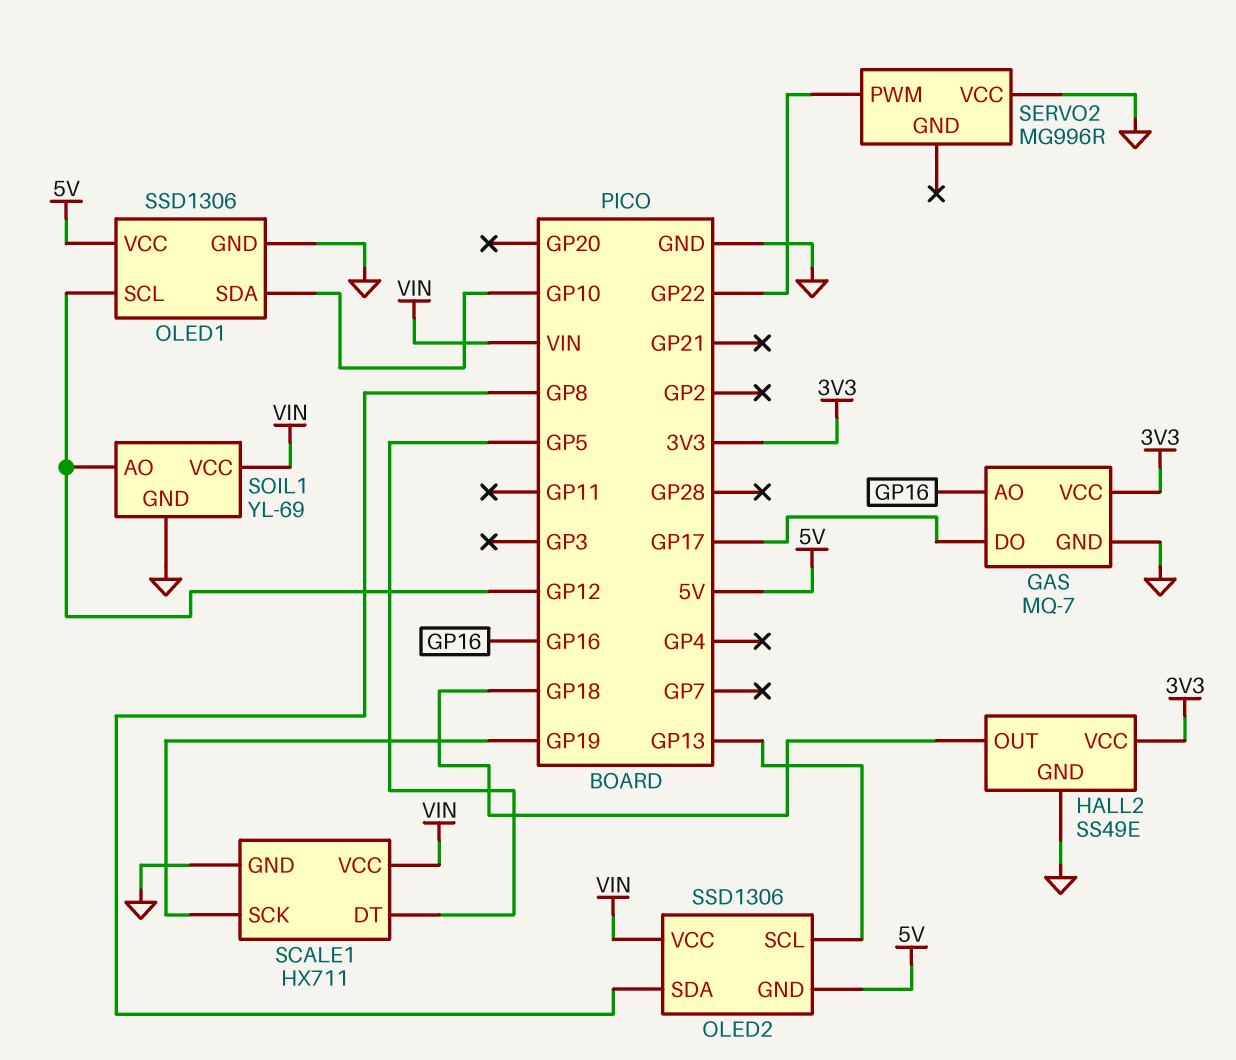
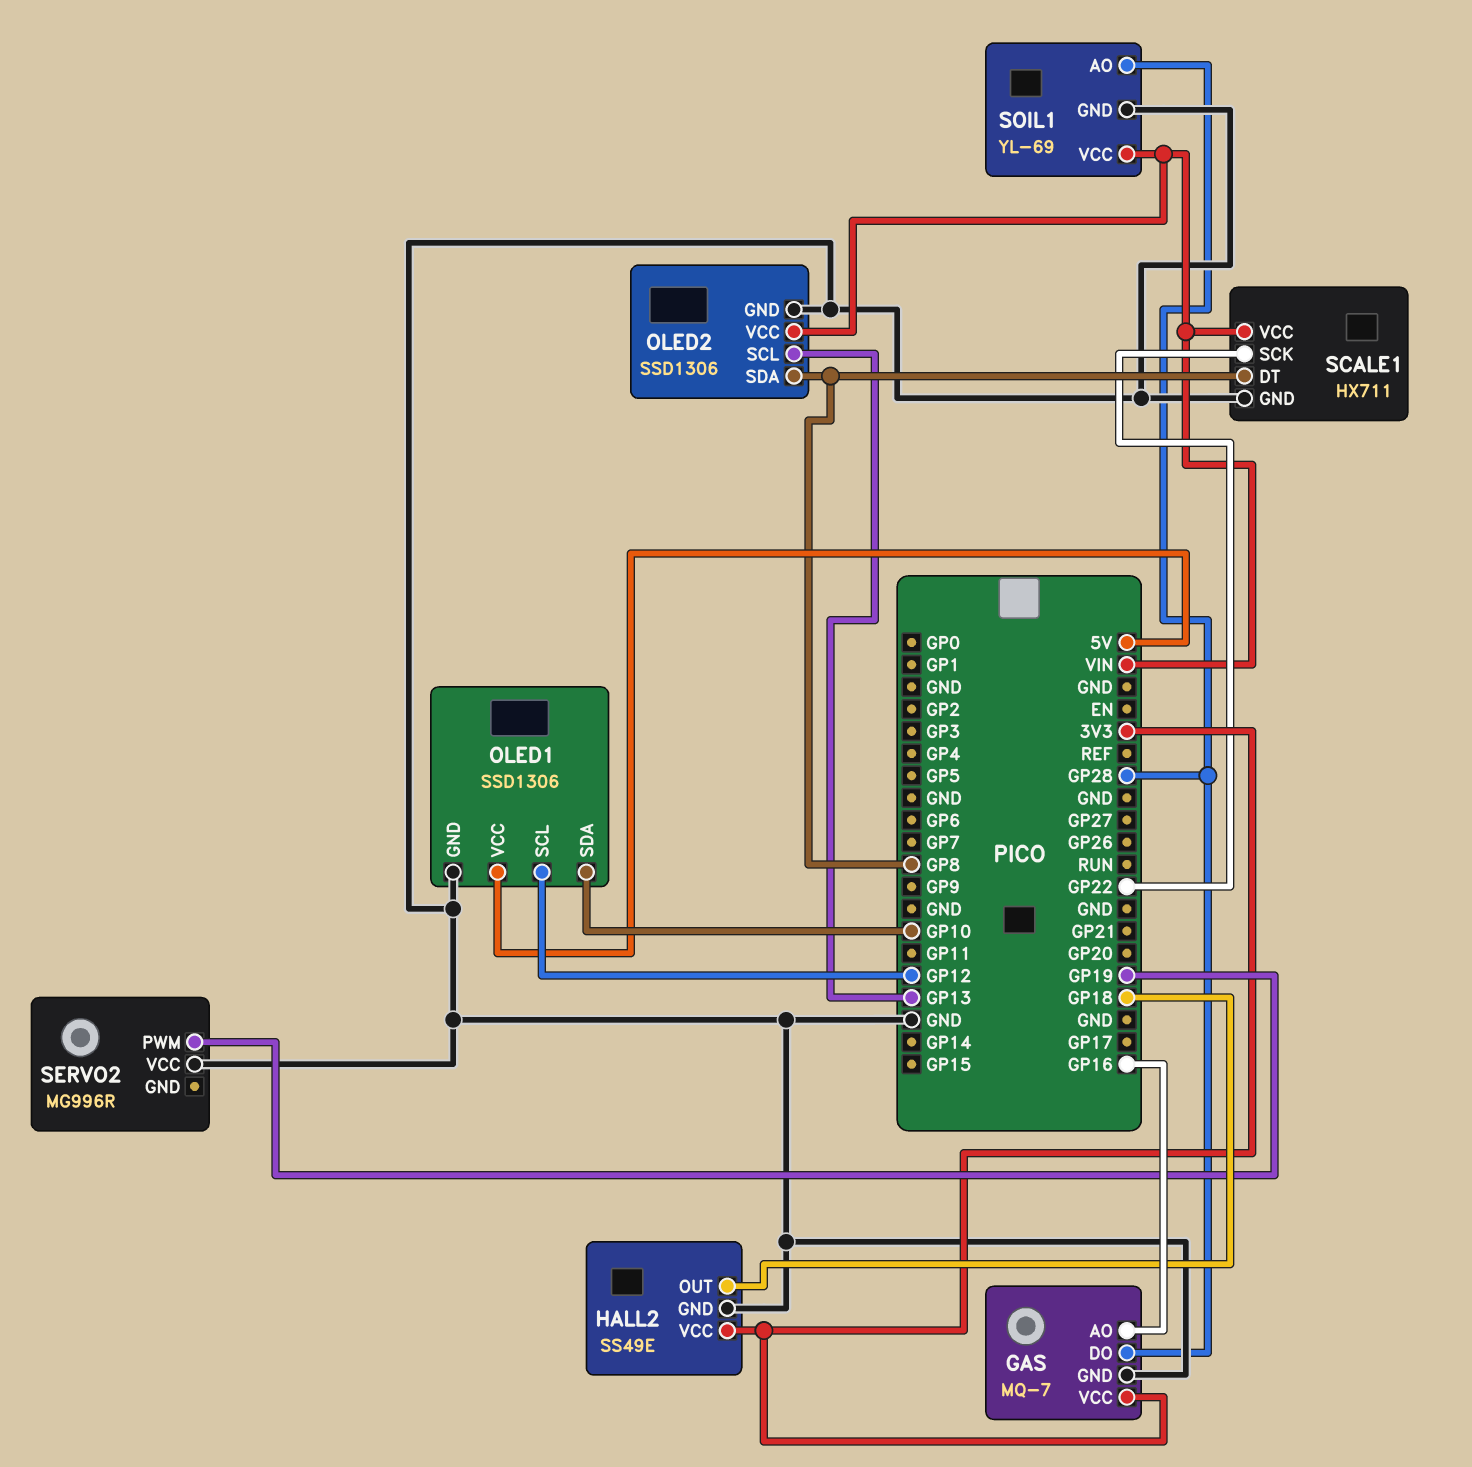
GAS pin DO: GP17 -> GP28
OLED2 pin GND: 5V -> GND
SCALE1 pin DT: GP5 -> GP8
SCALE1 pin SCK: GP19 -> GP22
SERVO2 pin PWM: GP22 -> GP19
SOIL1 pin AO: GP12 -> GP28

